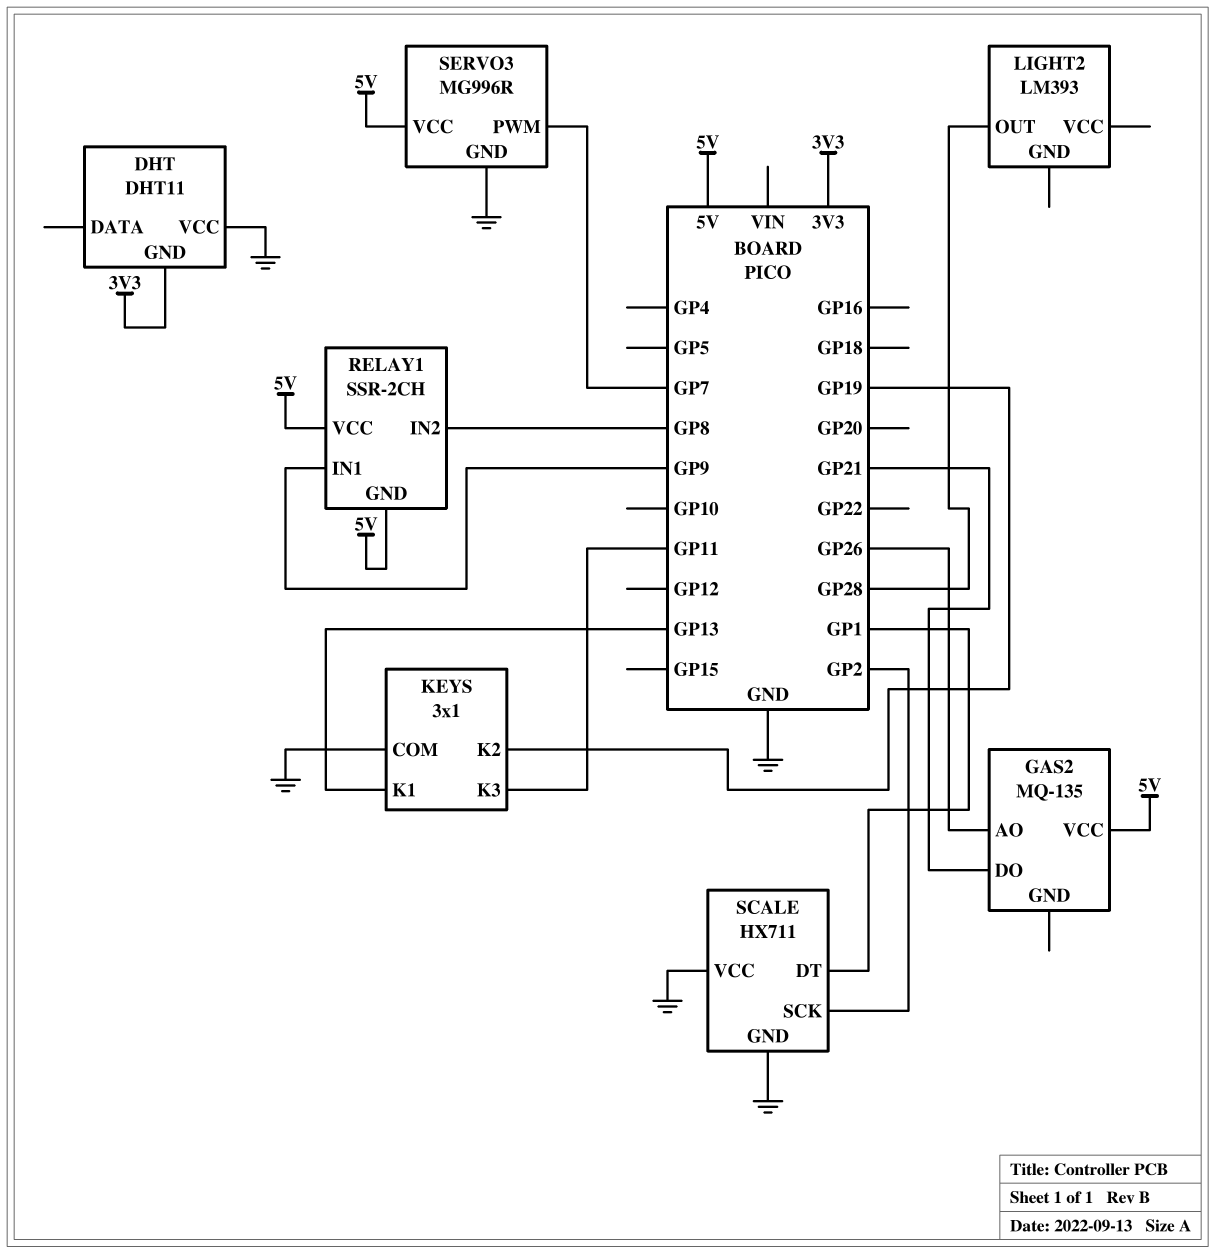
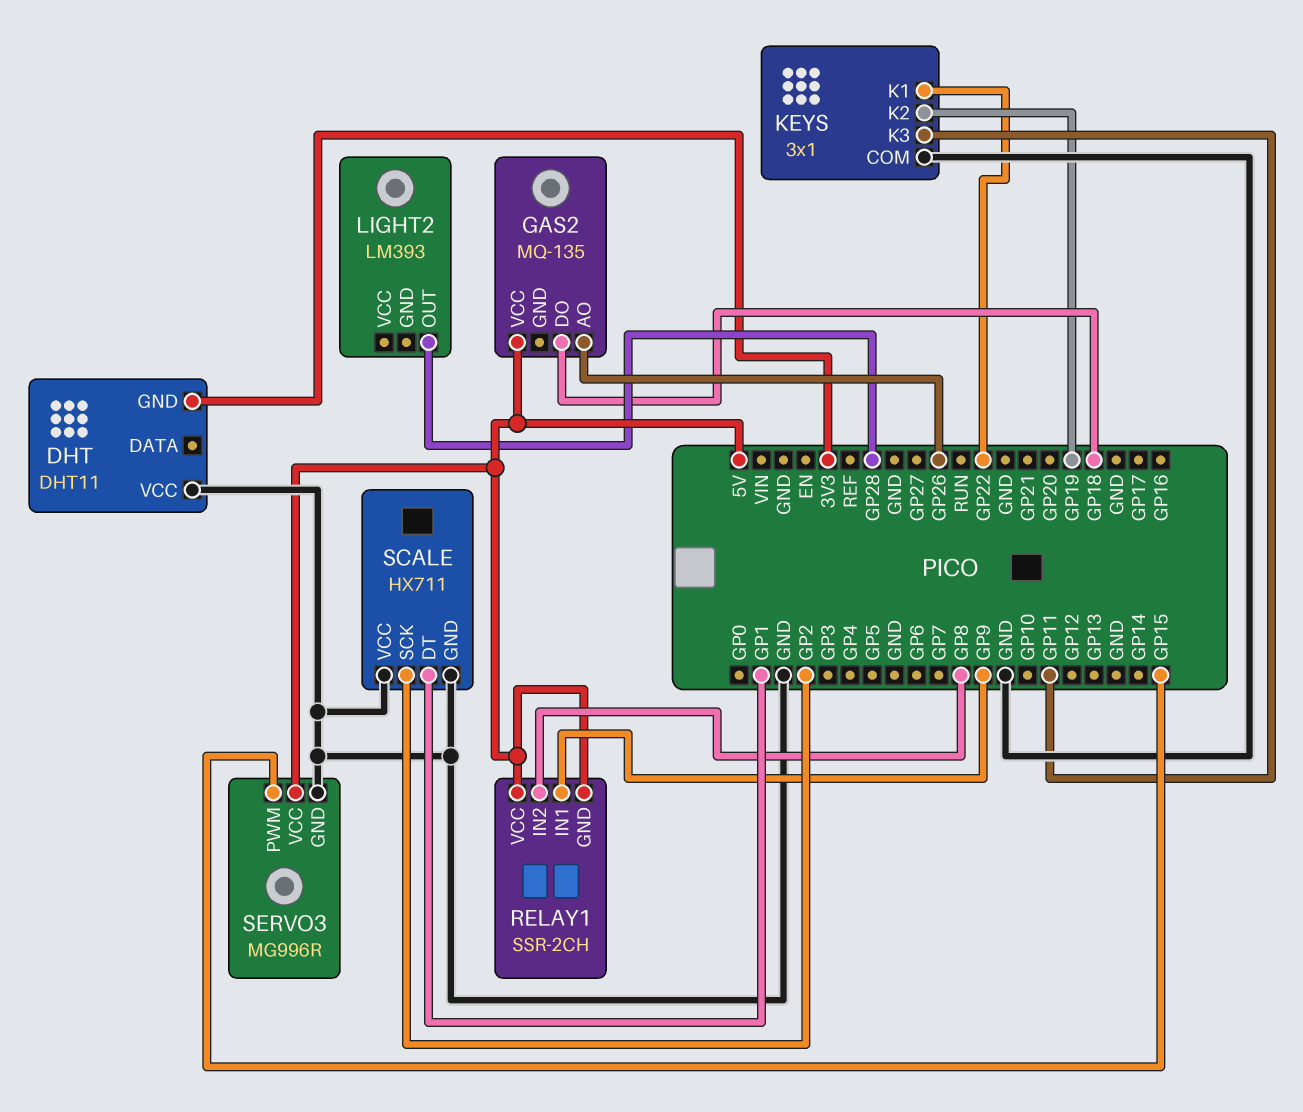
GAS2 pin DO: GP21 -> GP18
KEYS pin K1: GP13 -> GP22
SERVO3 pin PWM: GP7 -> GP15

